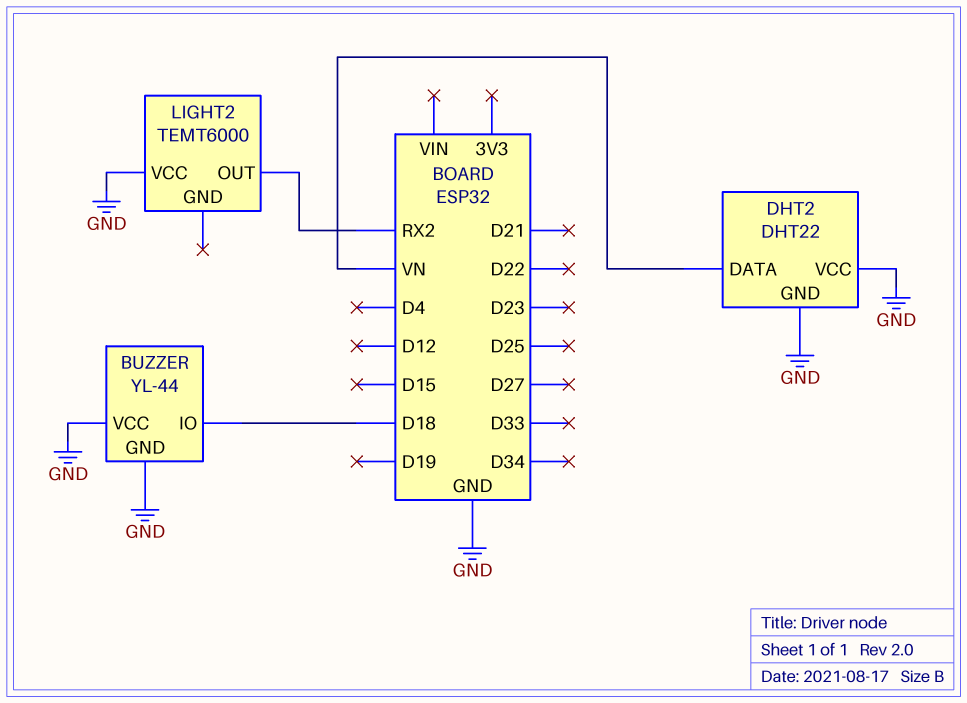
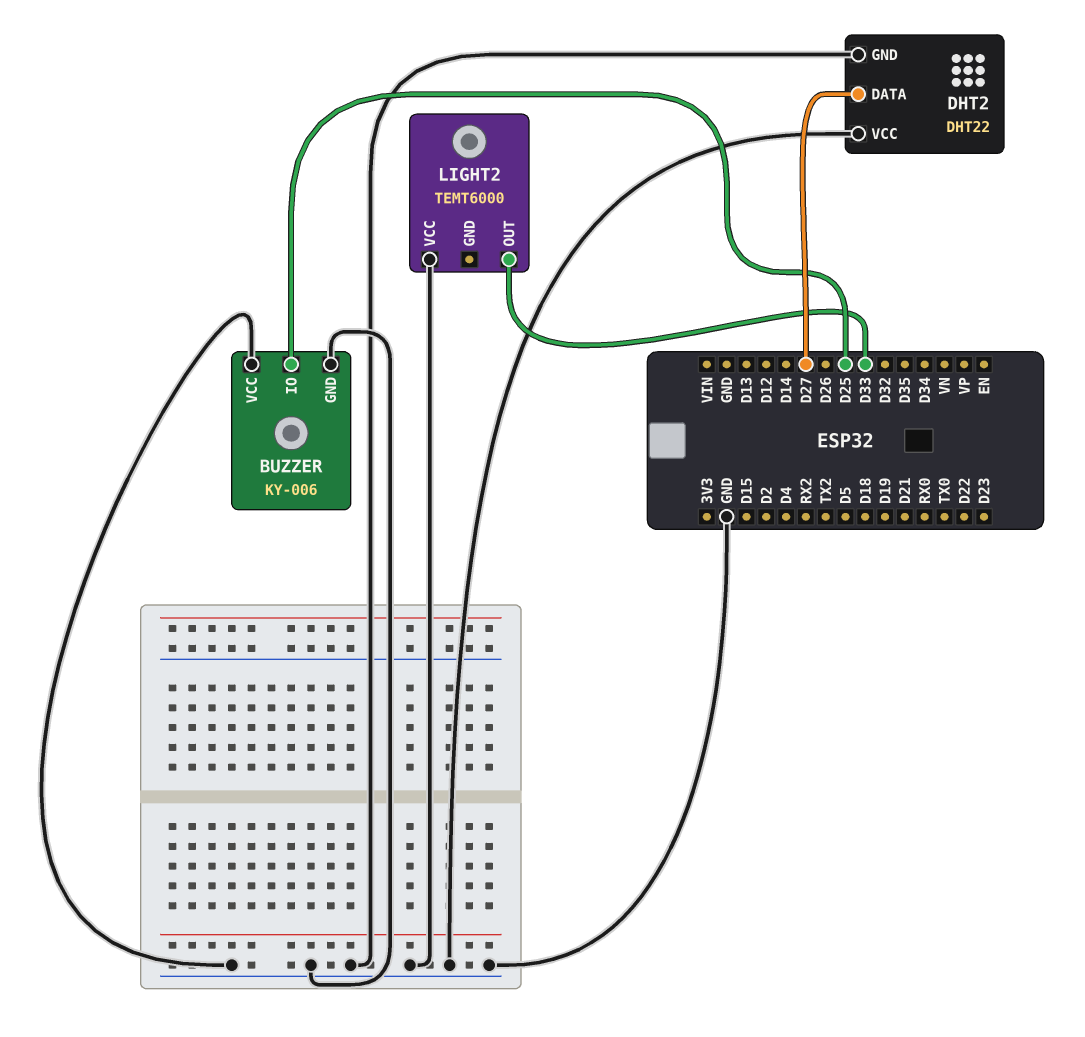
BUZZER: YL-44 -> KY-006
BUZZER pin IO: D18 -> D25
DHT2 pin DATA: VN -> D27
LIGHT2 pin OUT: RX2 -> D33

